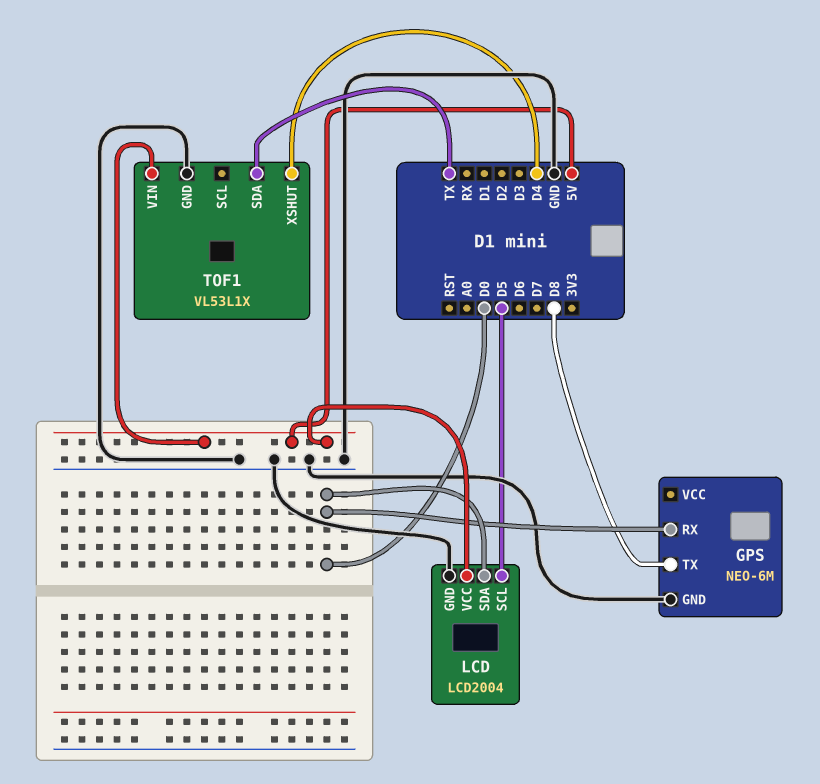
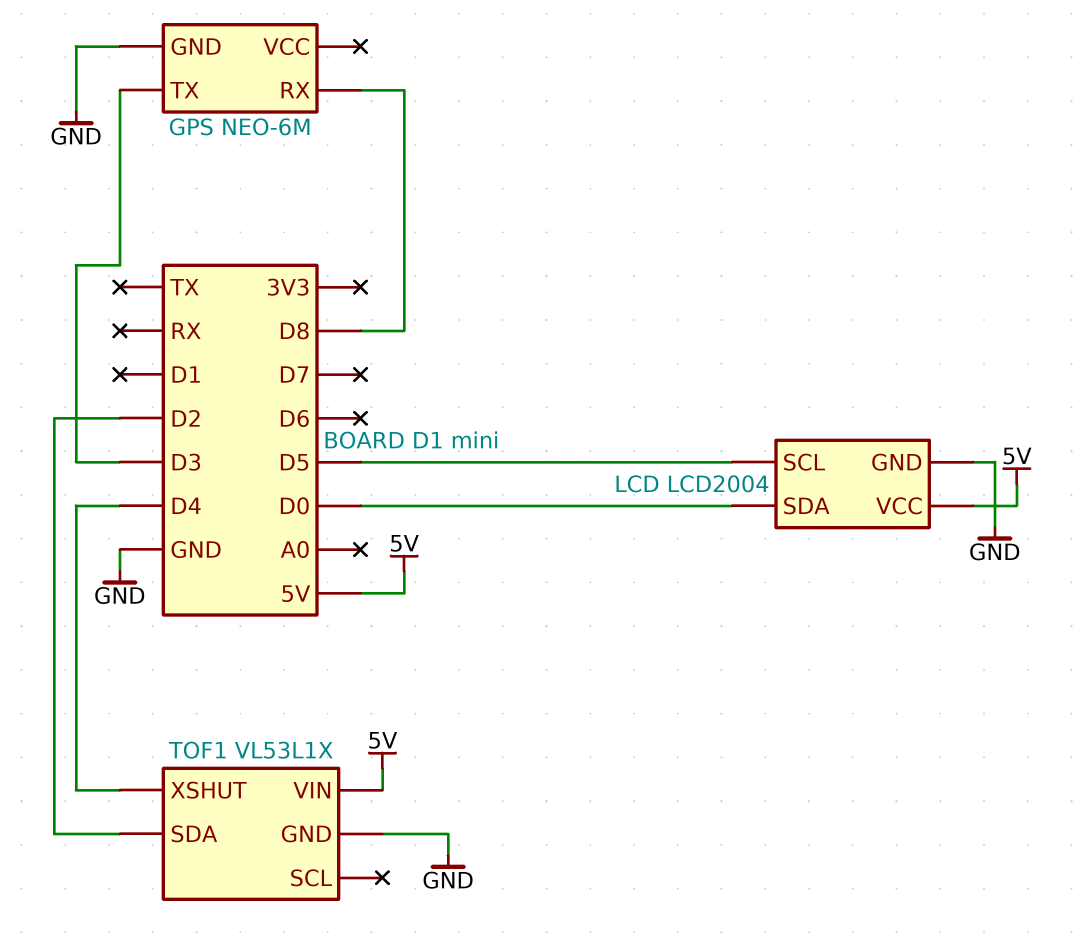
GPS pin RX: D0 -> D8
GPS pin TX: D8 -> D3
TOF1 pin SDA: TX -> D2

